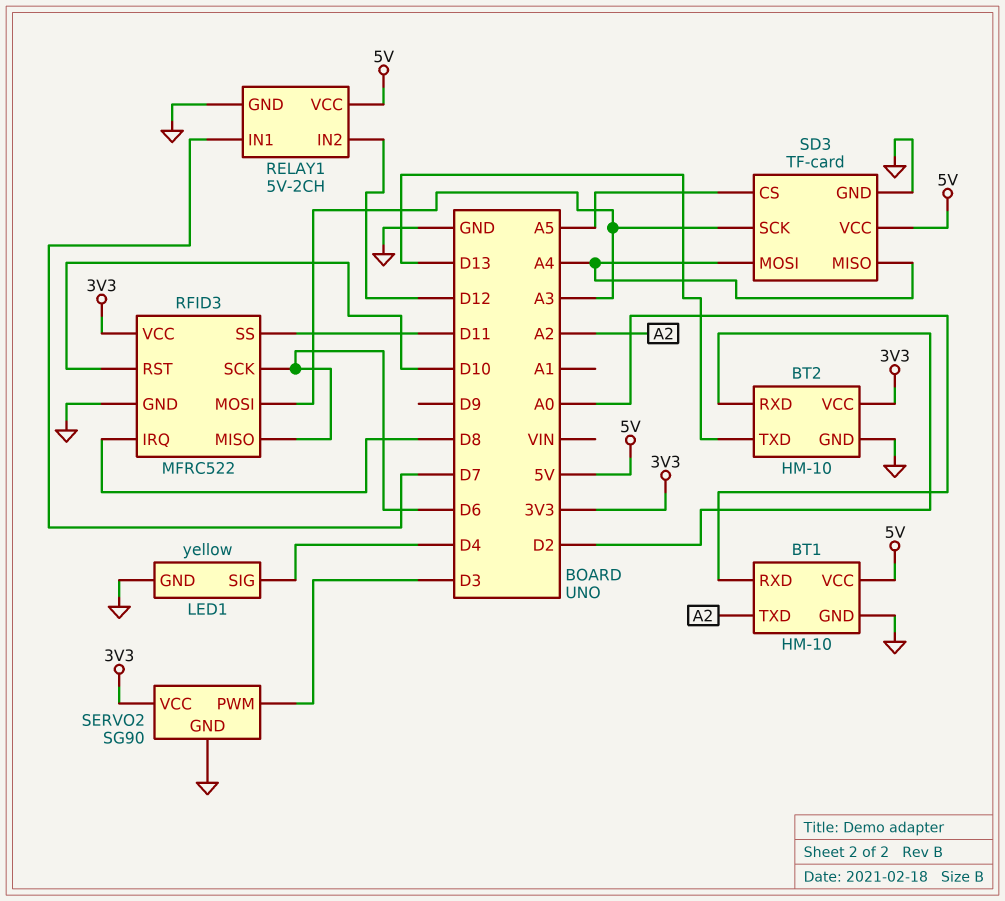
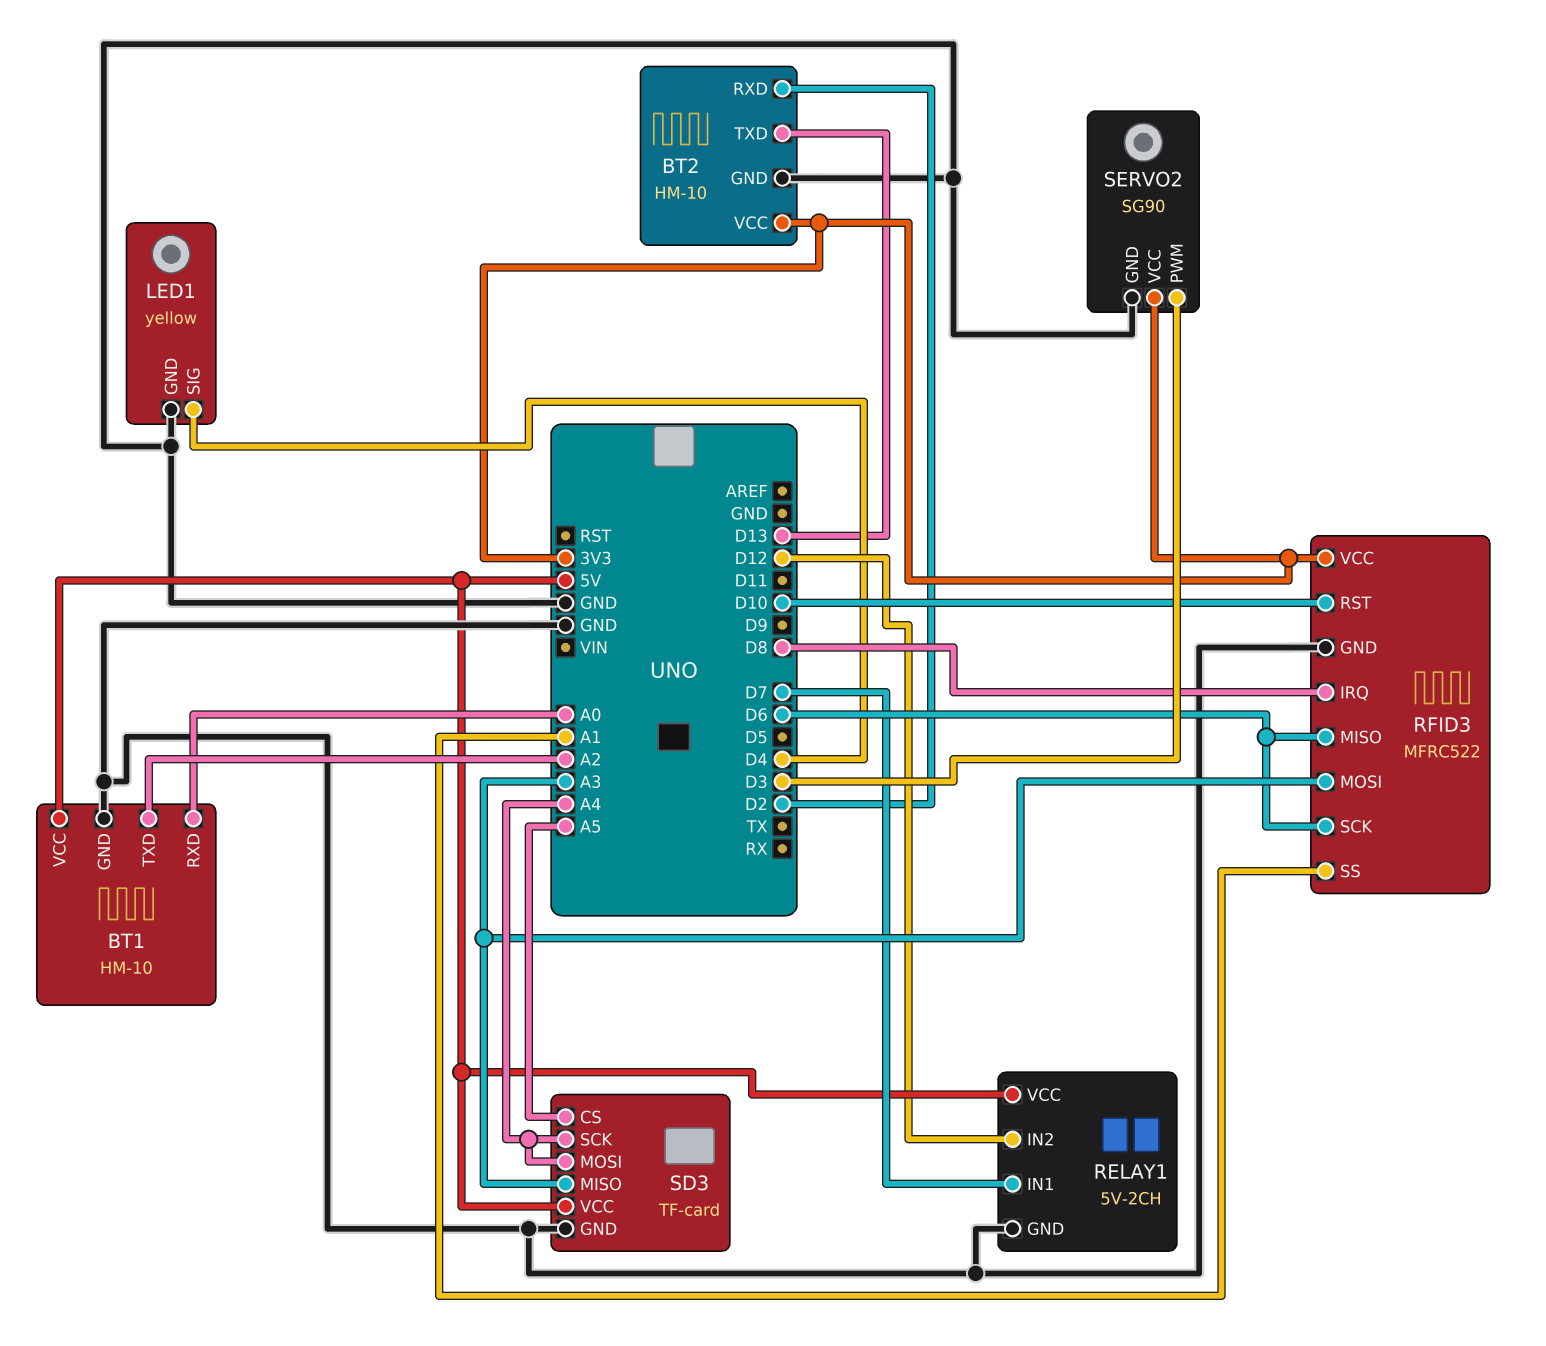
RFID3 pin SS: D11 -> A1
SD3 pin MISO: A4 -> A3
SD3 pin SCK: A3 -> A4

